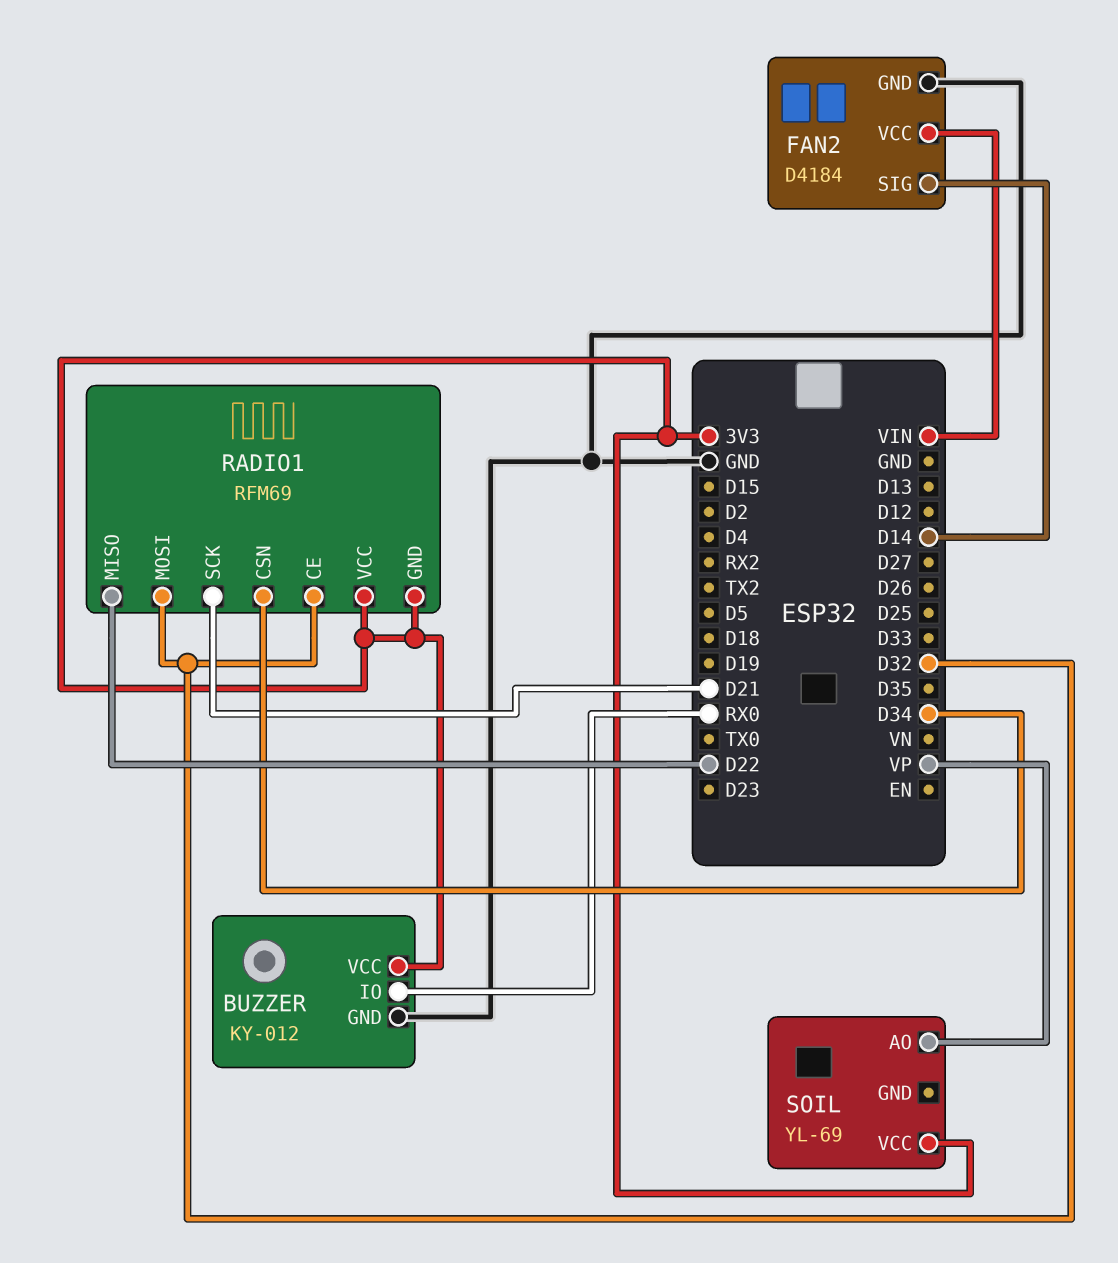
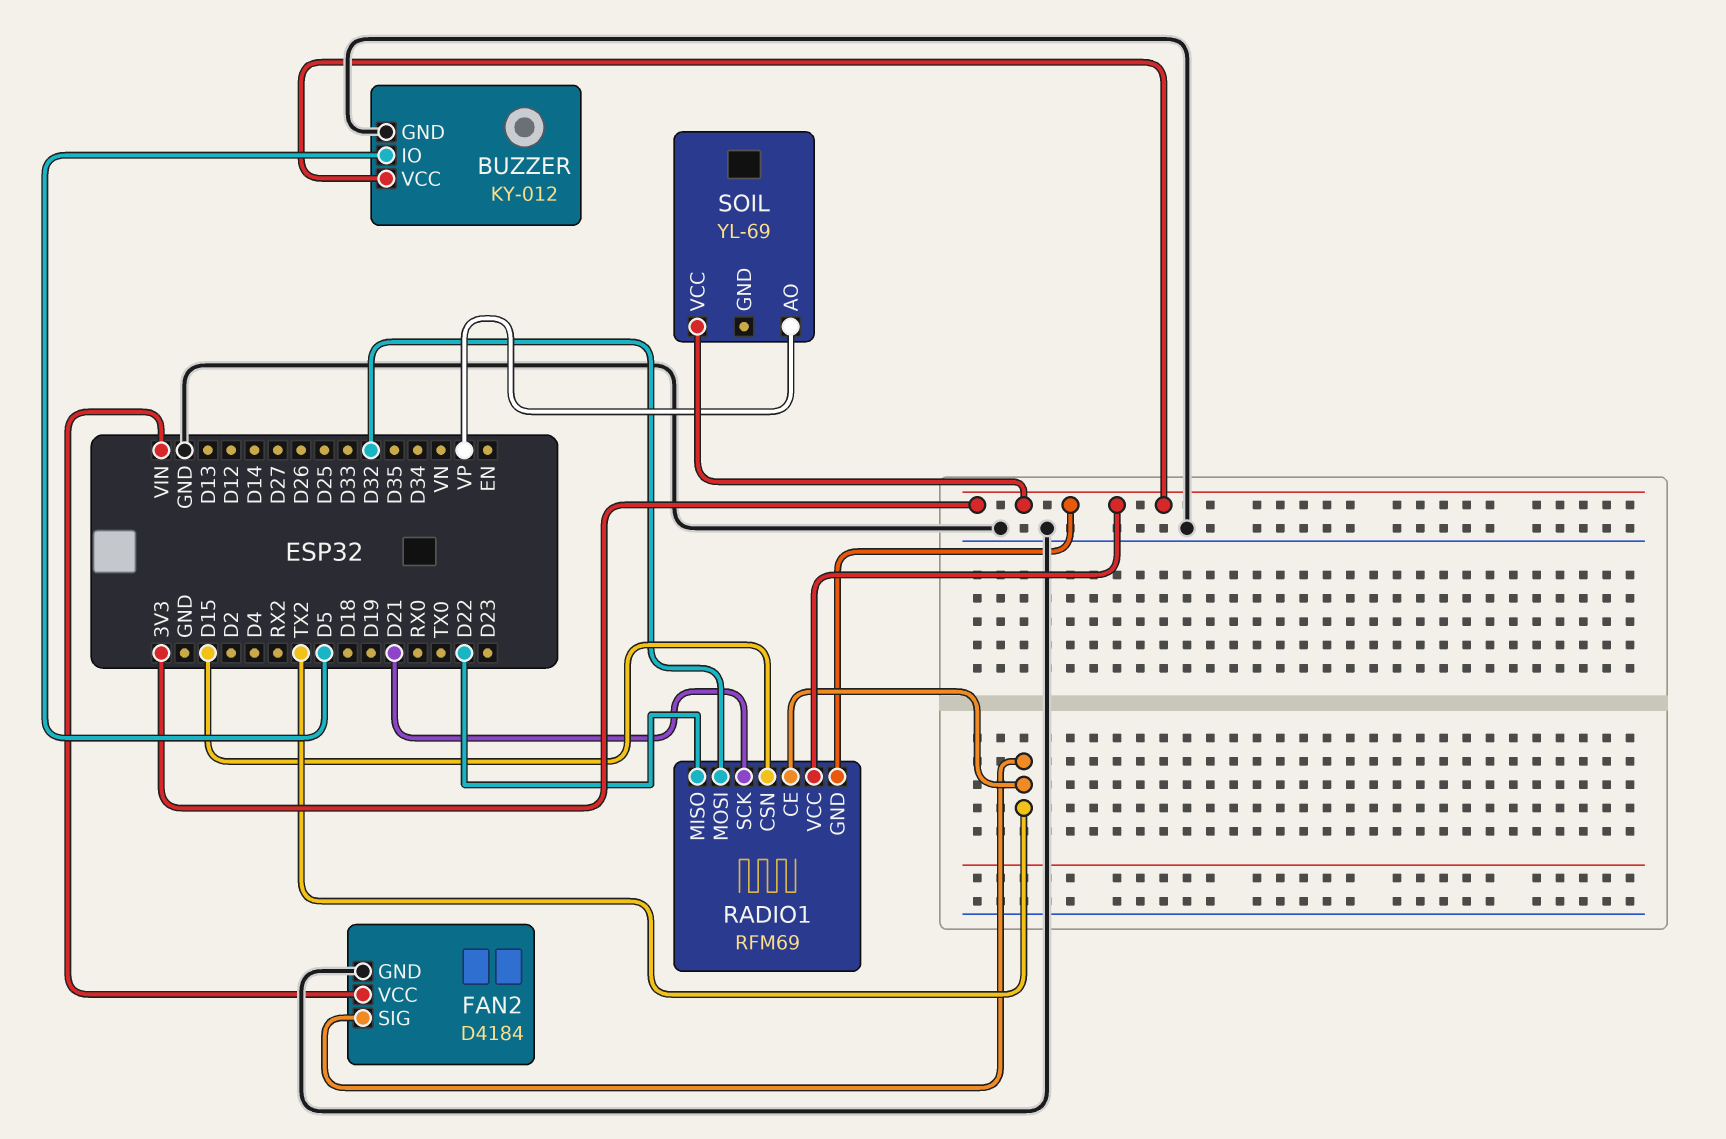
BUZZER pin IO: RX0 -> D5
FAN2 pin SIG: D14 -> TX2
RADIO1 pin CE: D32 -> TX2
RADIO1 pin CSN: D34 -> D15

